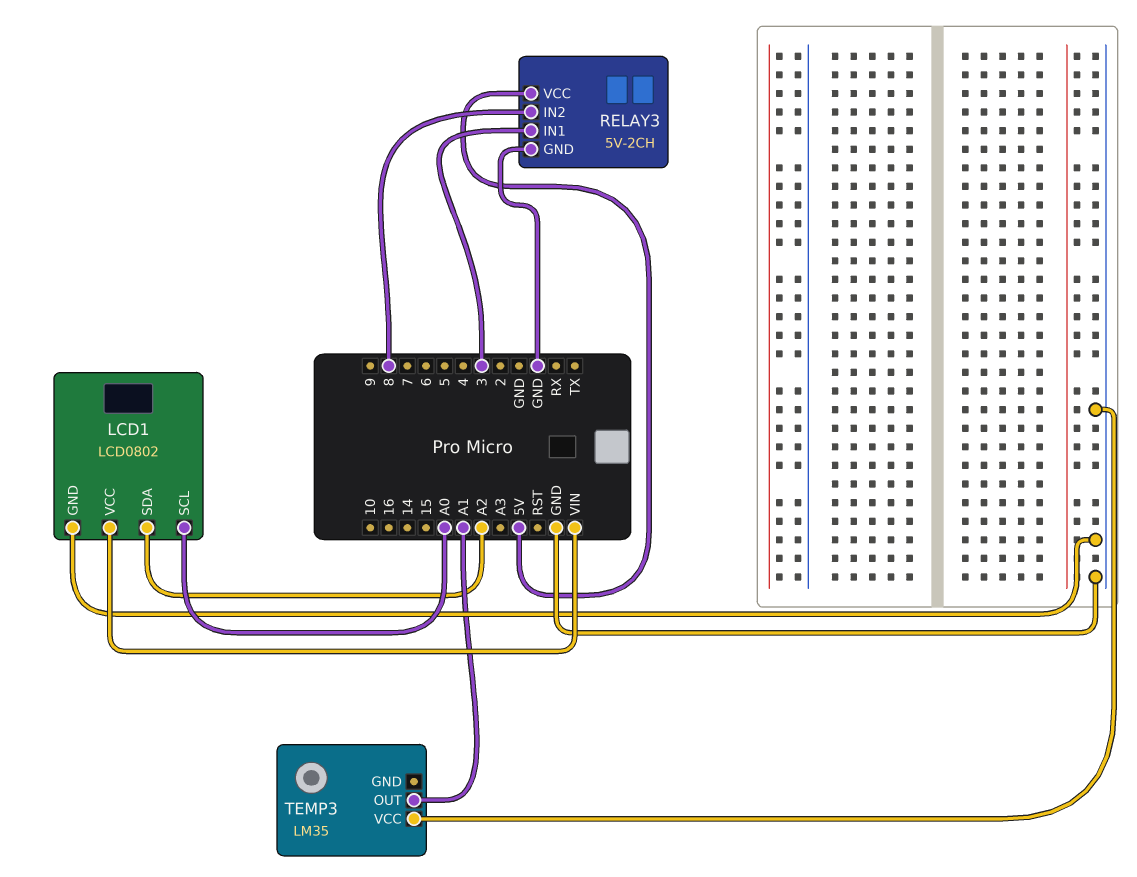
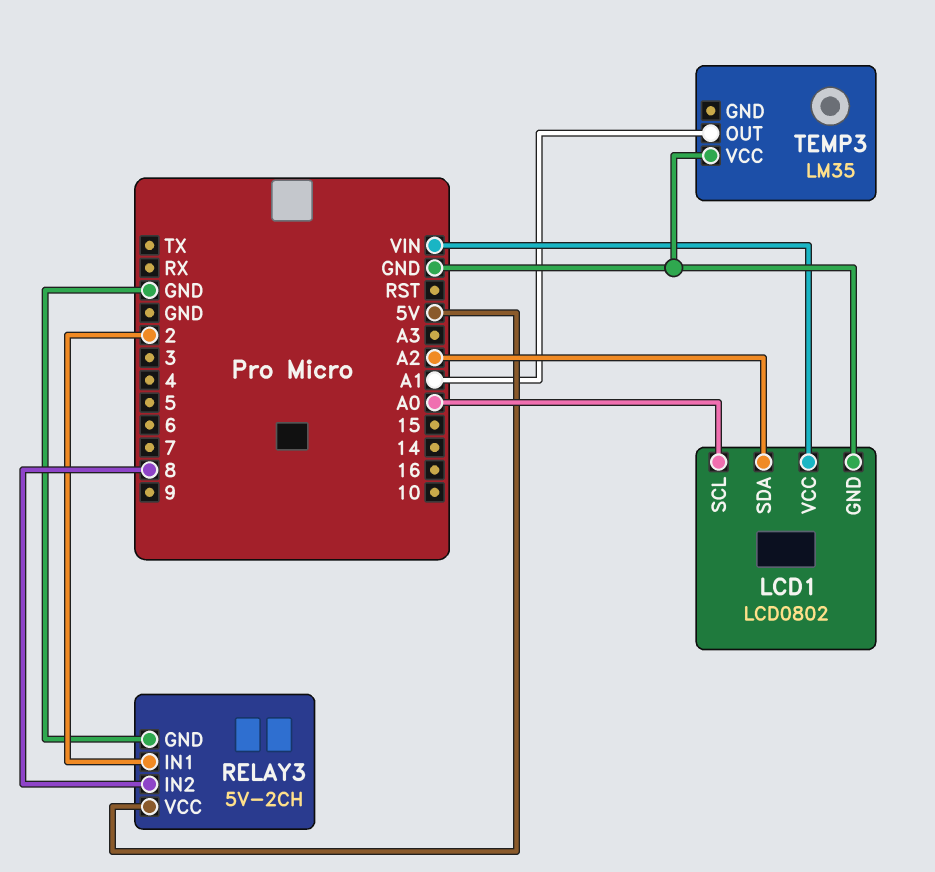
RELAY3 pin IN1: 3 -> 2

